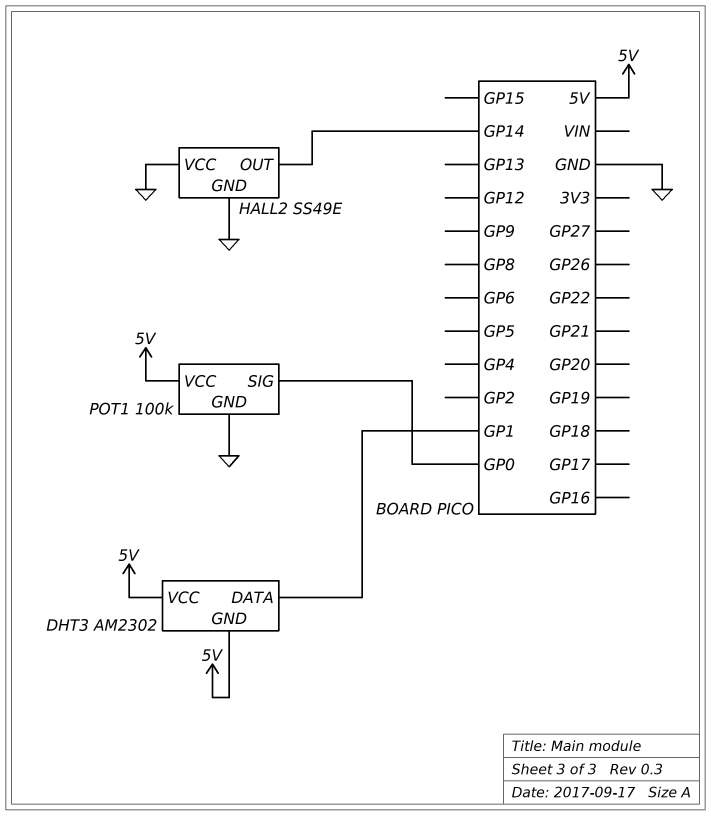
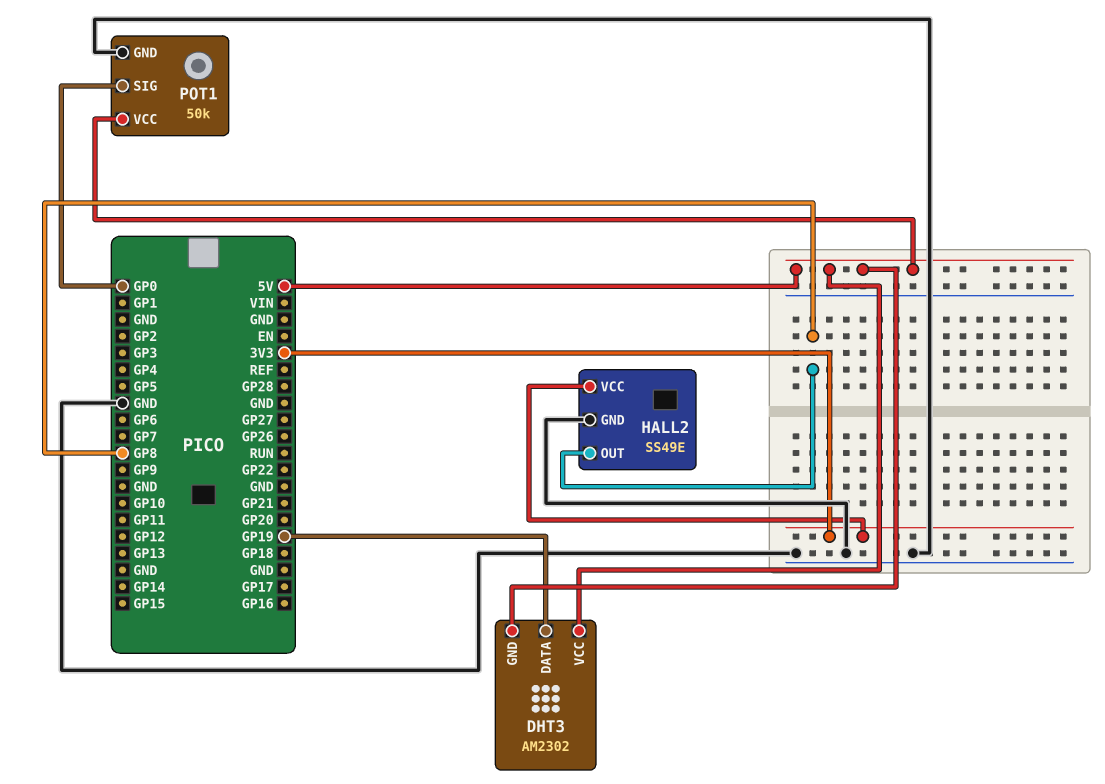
DHT3 pin DATA: GP1 -> GP19
HALL2 pin OUT: GP14 -> GP8
HALL2 pin VCC: GND -> 3V3
POT1: 100k -> 50k

